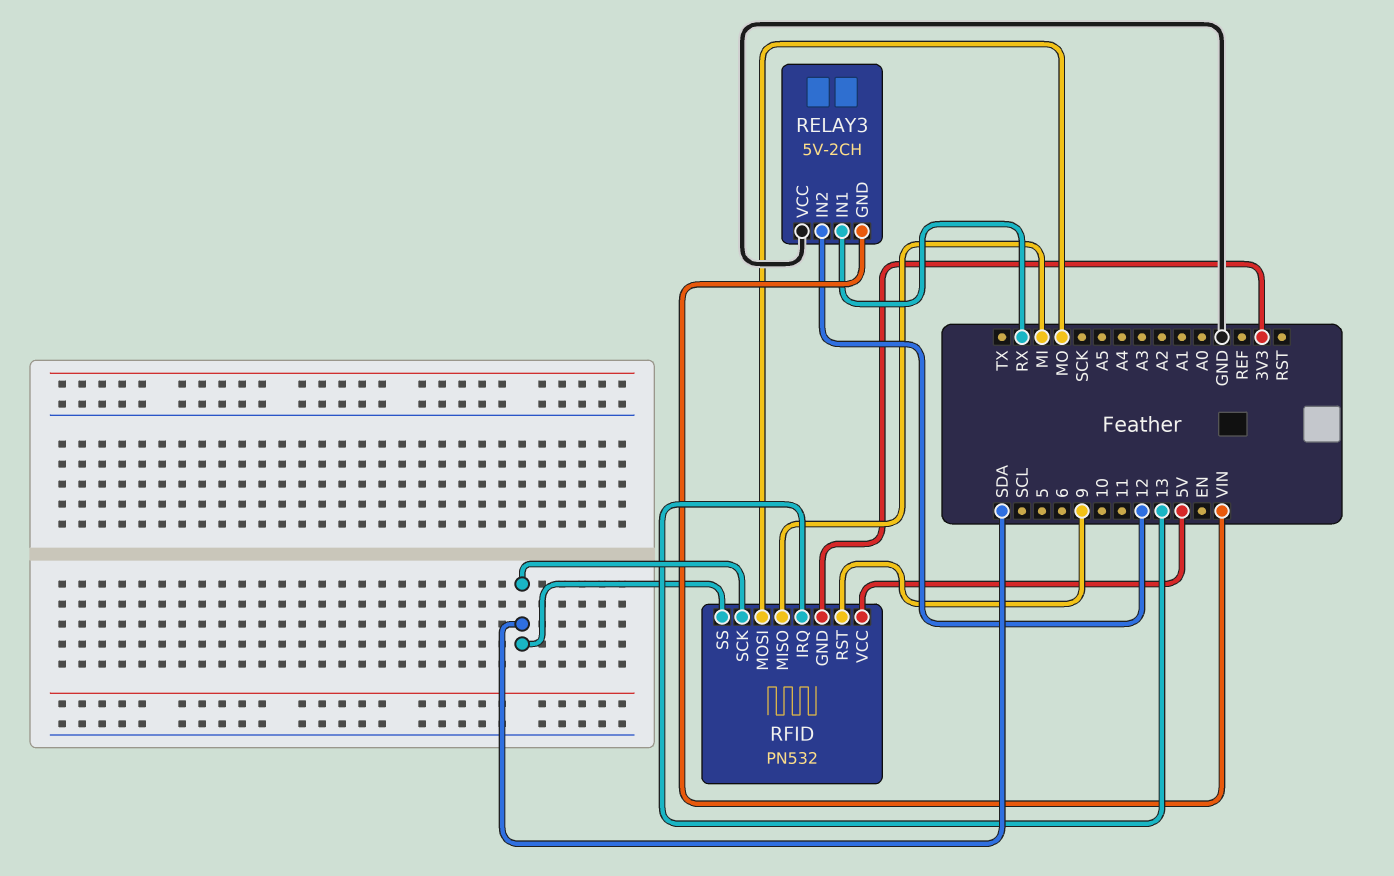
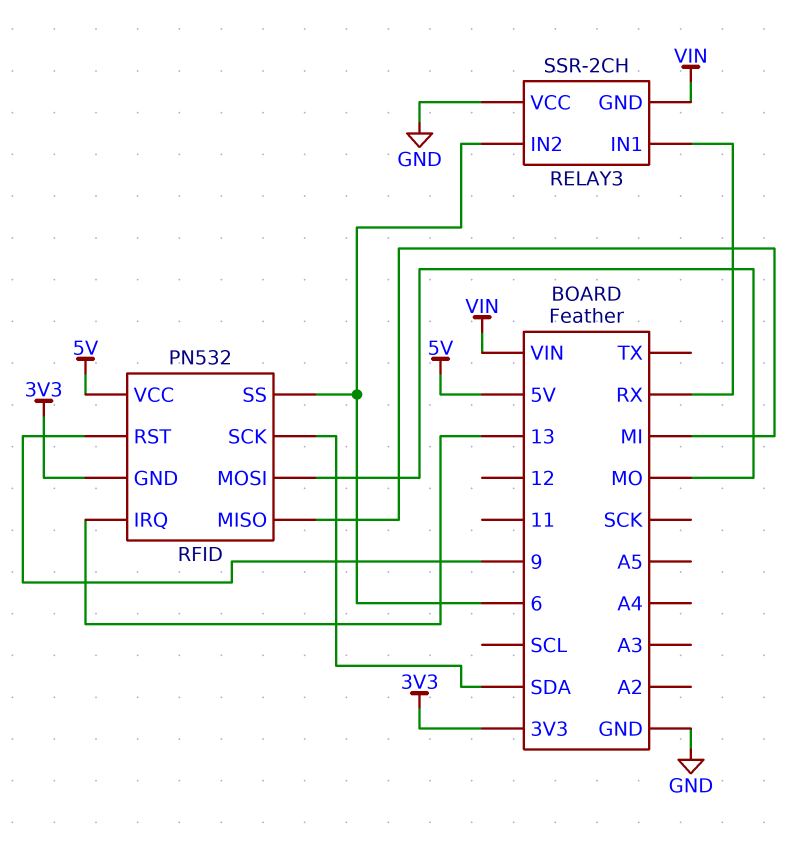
RELAY3: 5V-2CH -> SSR-2CH
RELAY3 pin IN2: 12 -> 6
RFID pin SS: SDA -> 6

